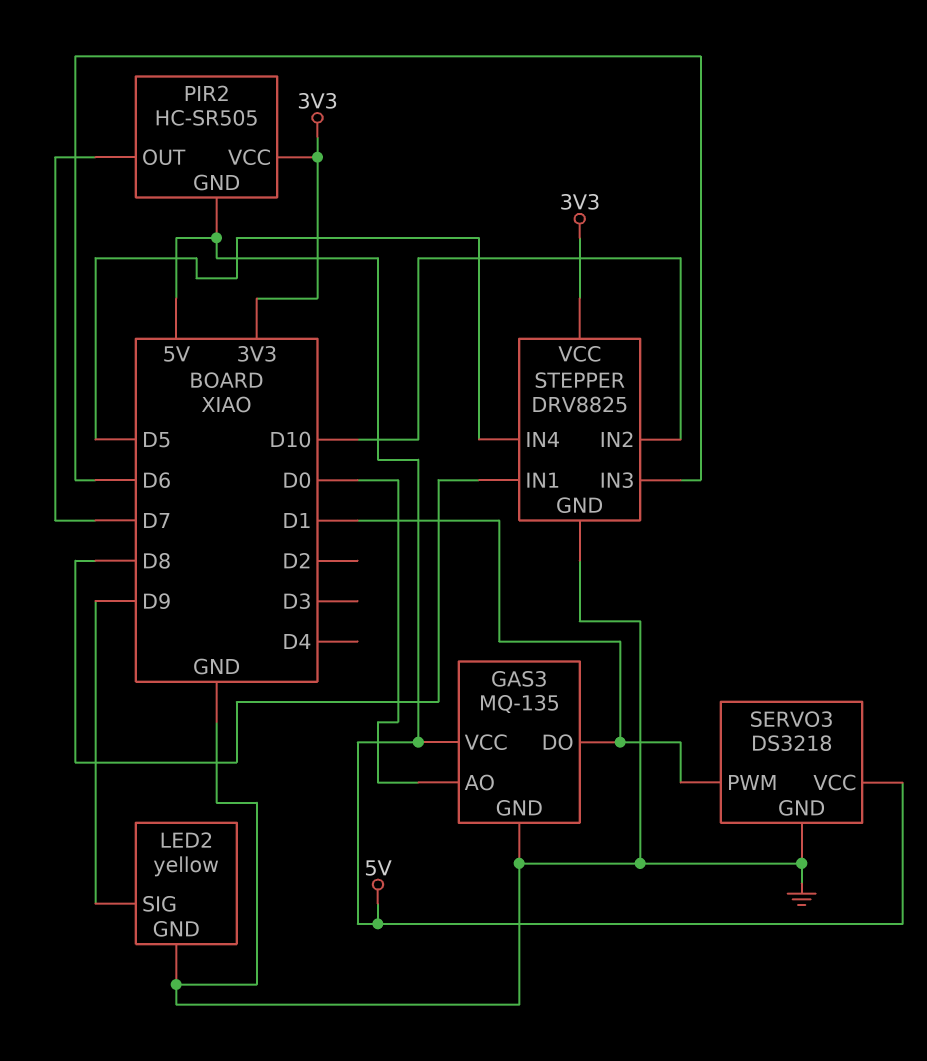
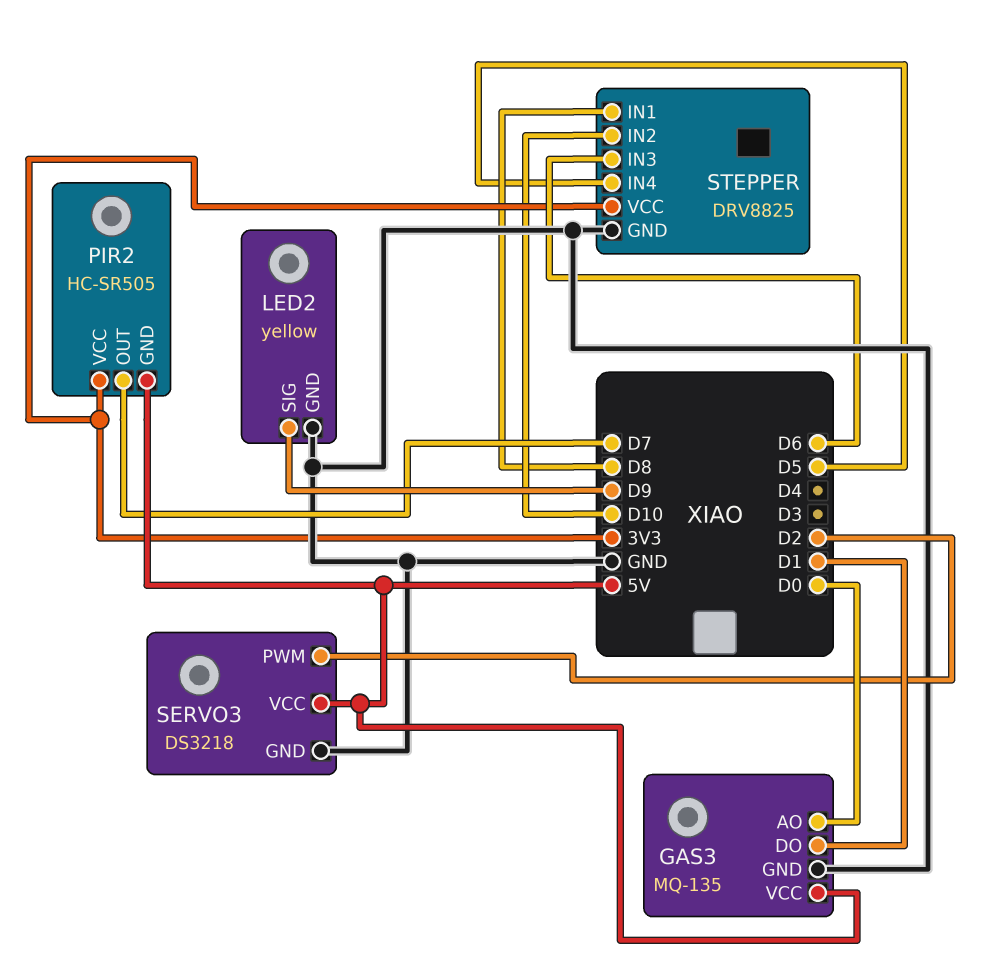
SERVO3 pin PWM: D1 -> D2

